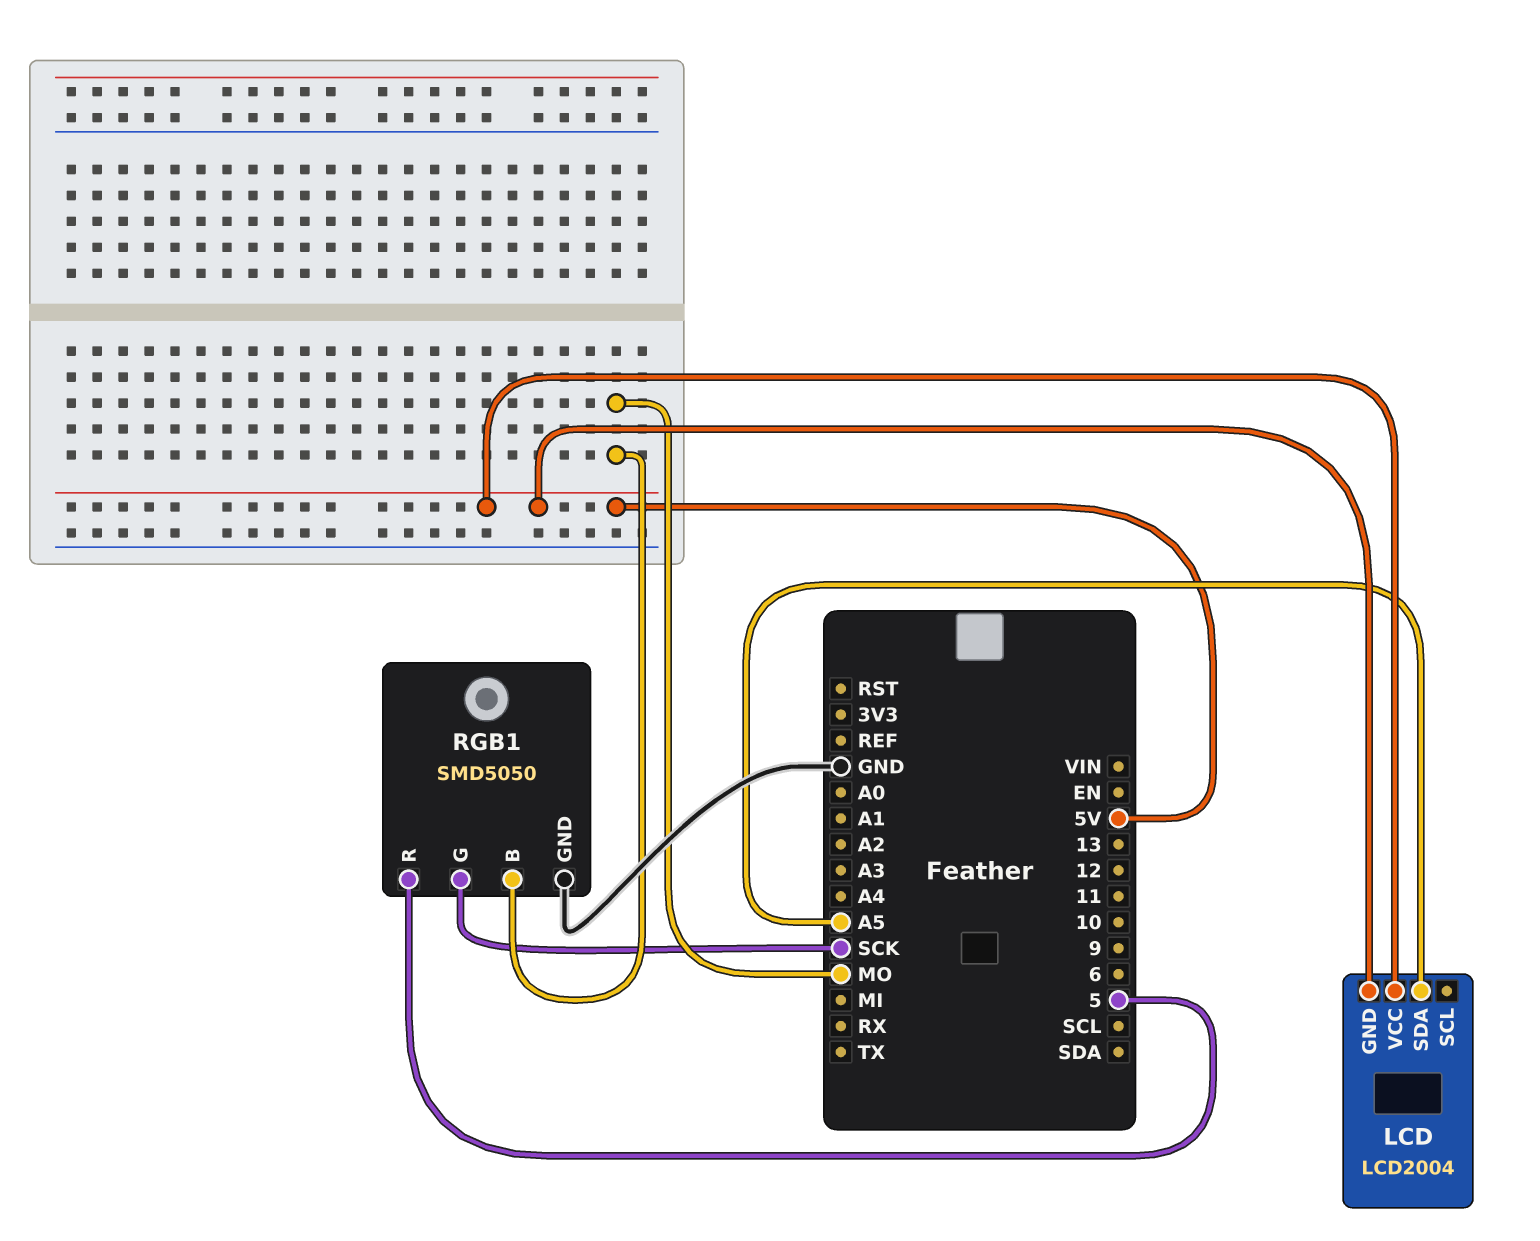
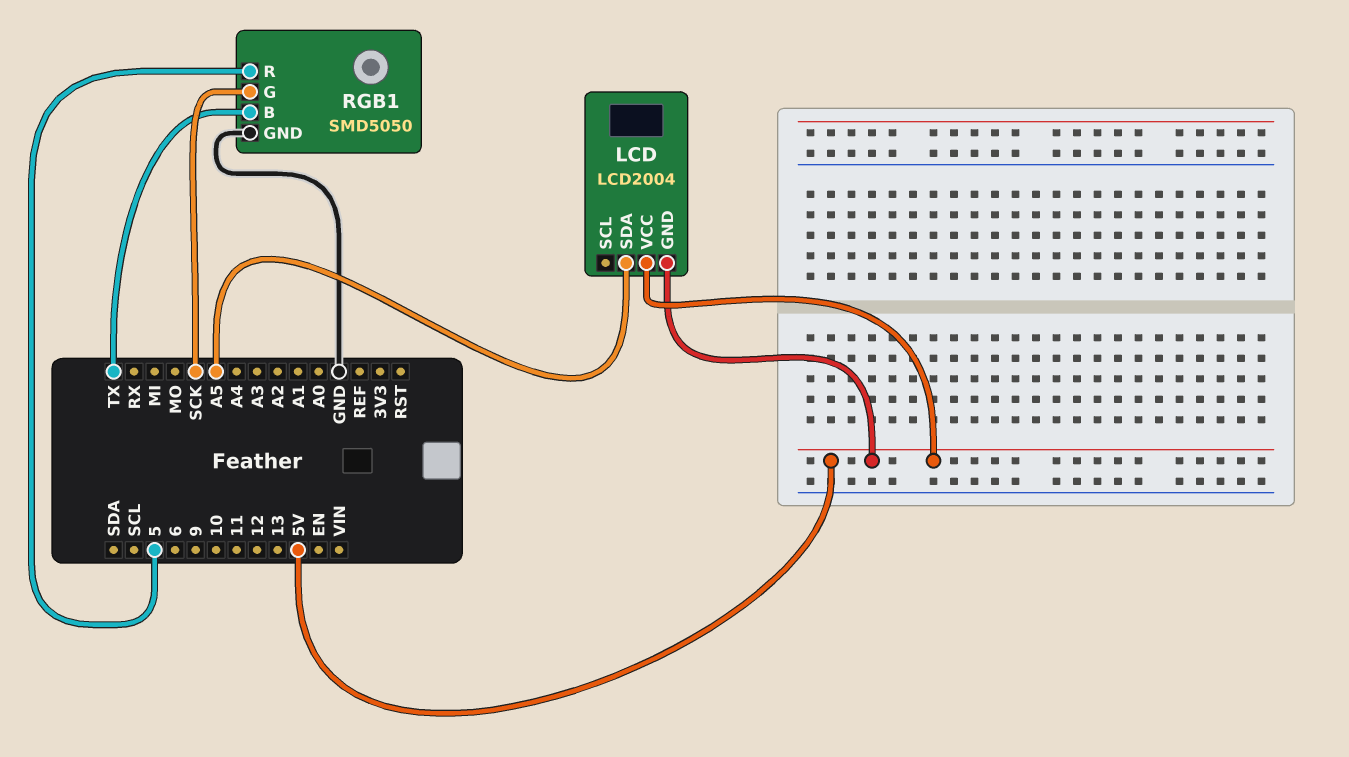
RGB1 pin B: MO -> TX

